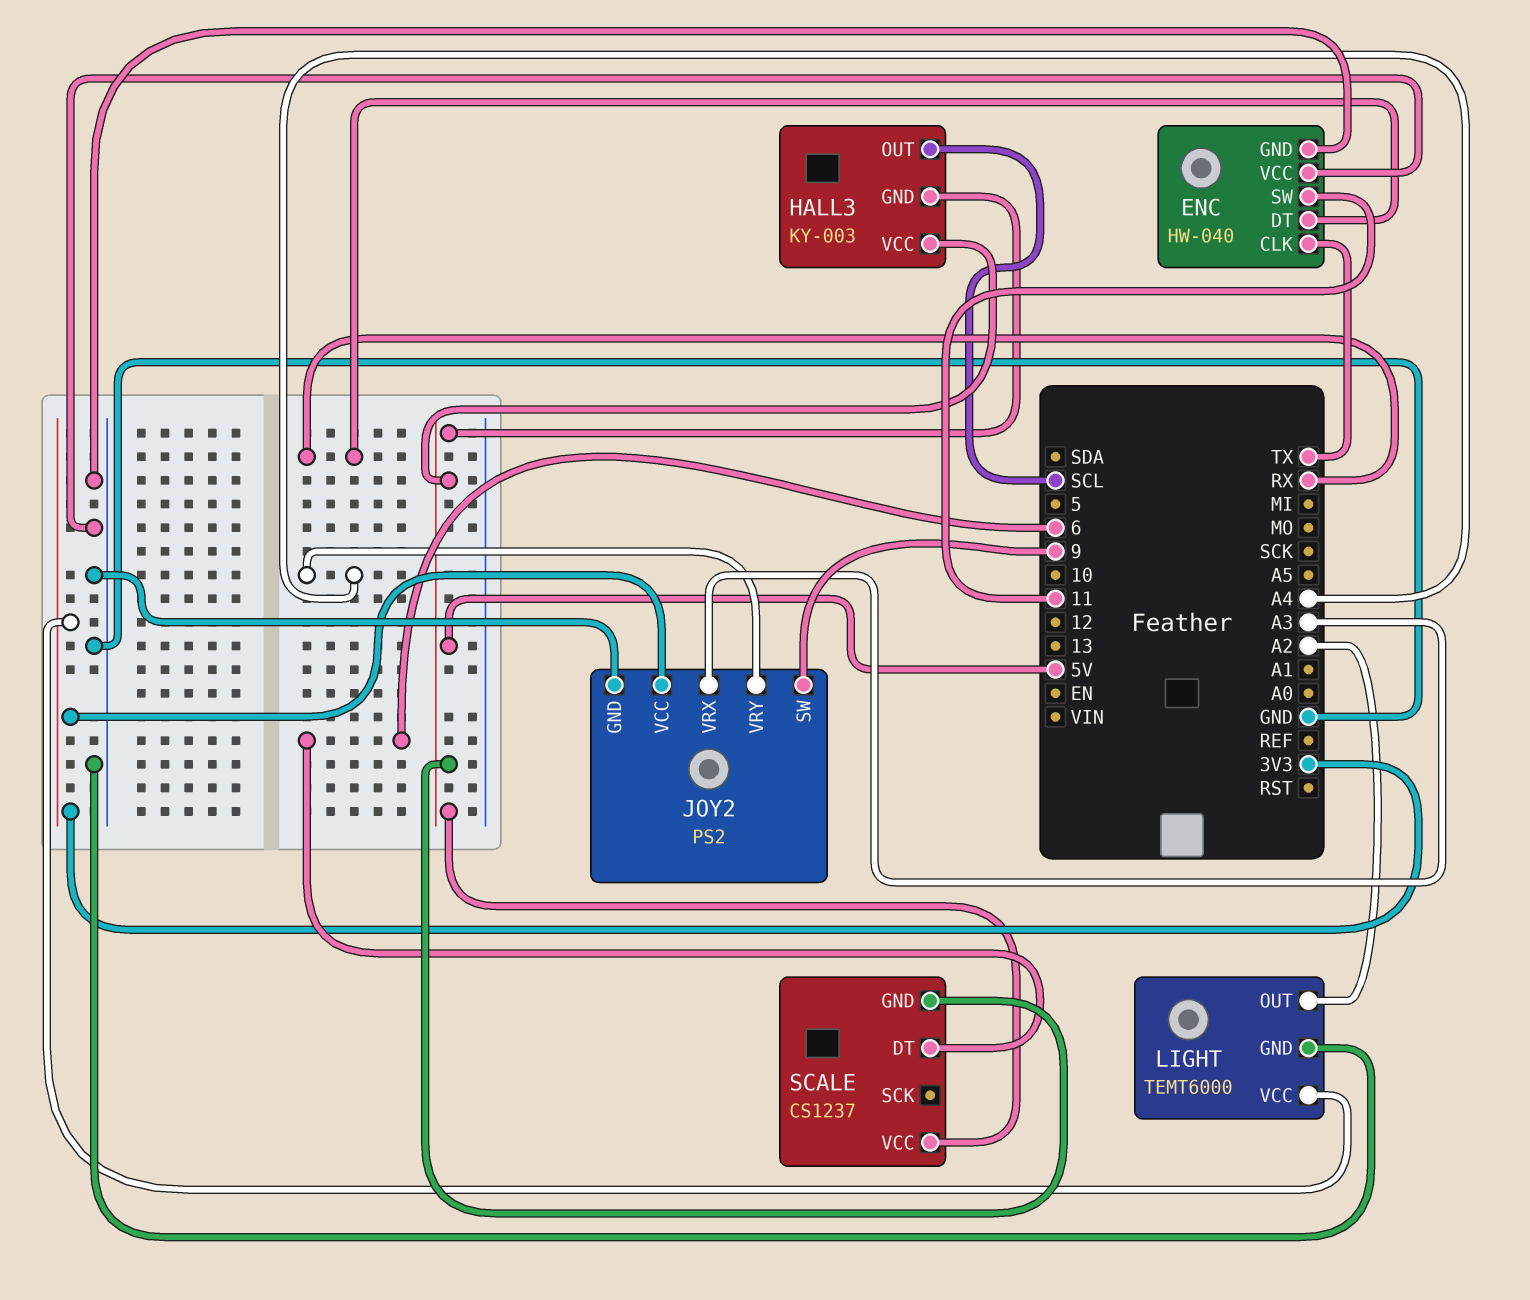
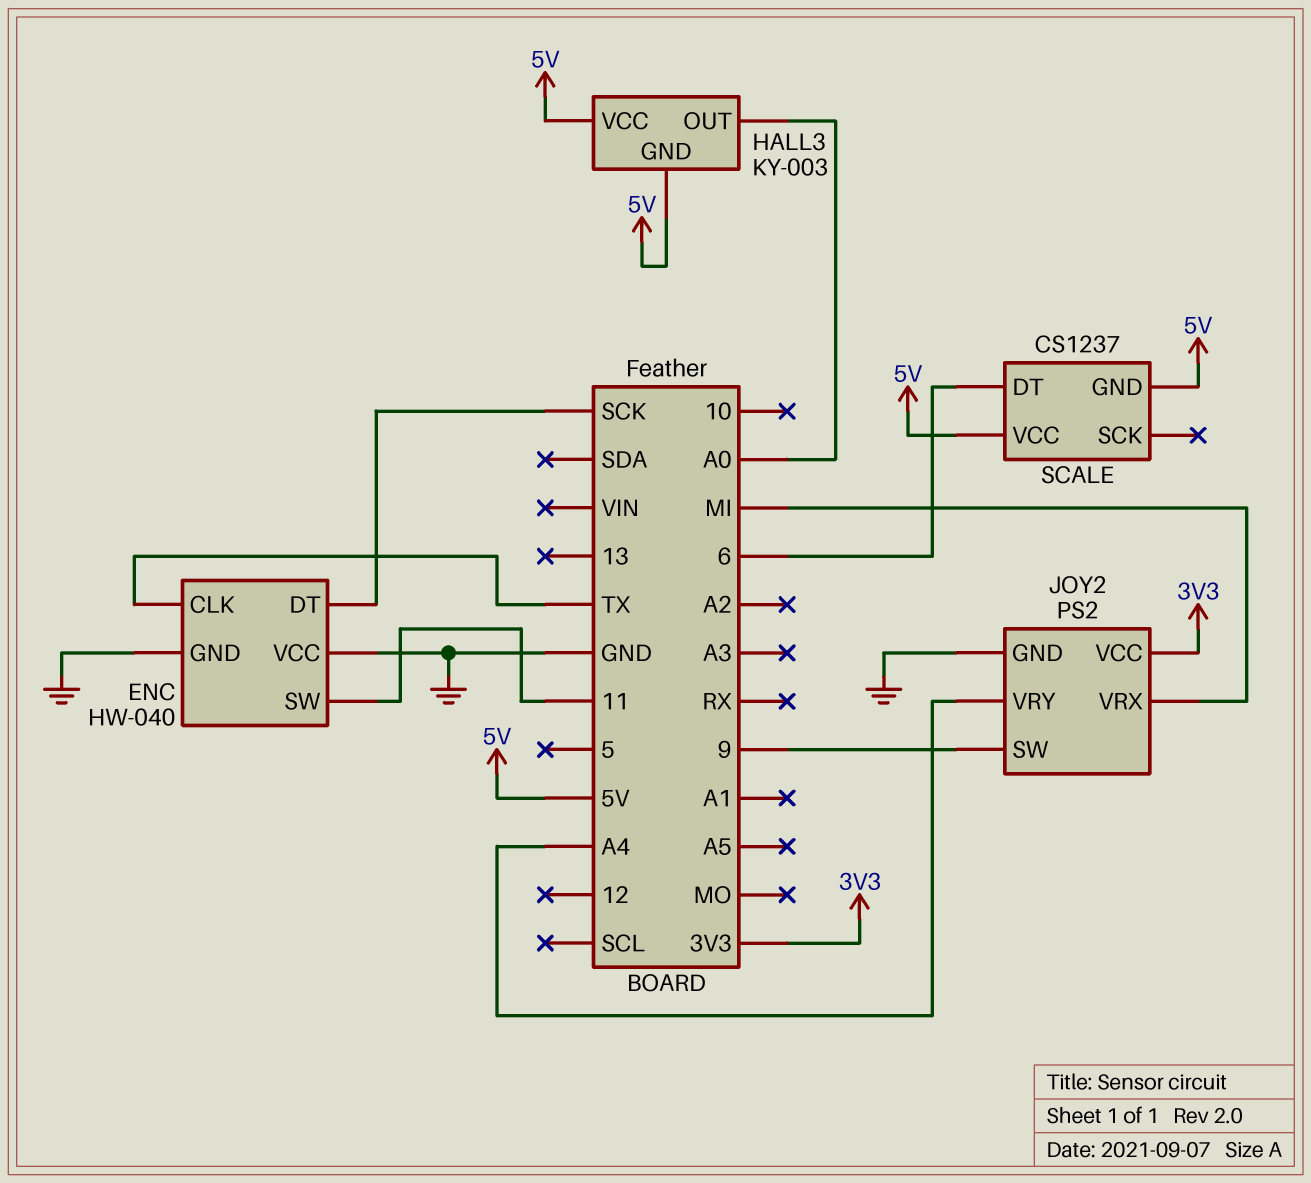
ENC pin DT: RX -> SCK
HALL3 pin OUT: SCL -> A0
JOY2 pin VRX: A3 -> MI
LIGHT: TEMT6000 -> none
LIGHT pin GND: GND -> none
LIGHT pin OUT: A2 -> none
LIGHT pin VCC: 3V3 -> none

